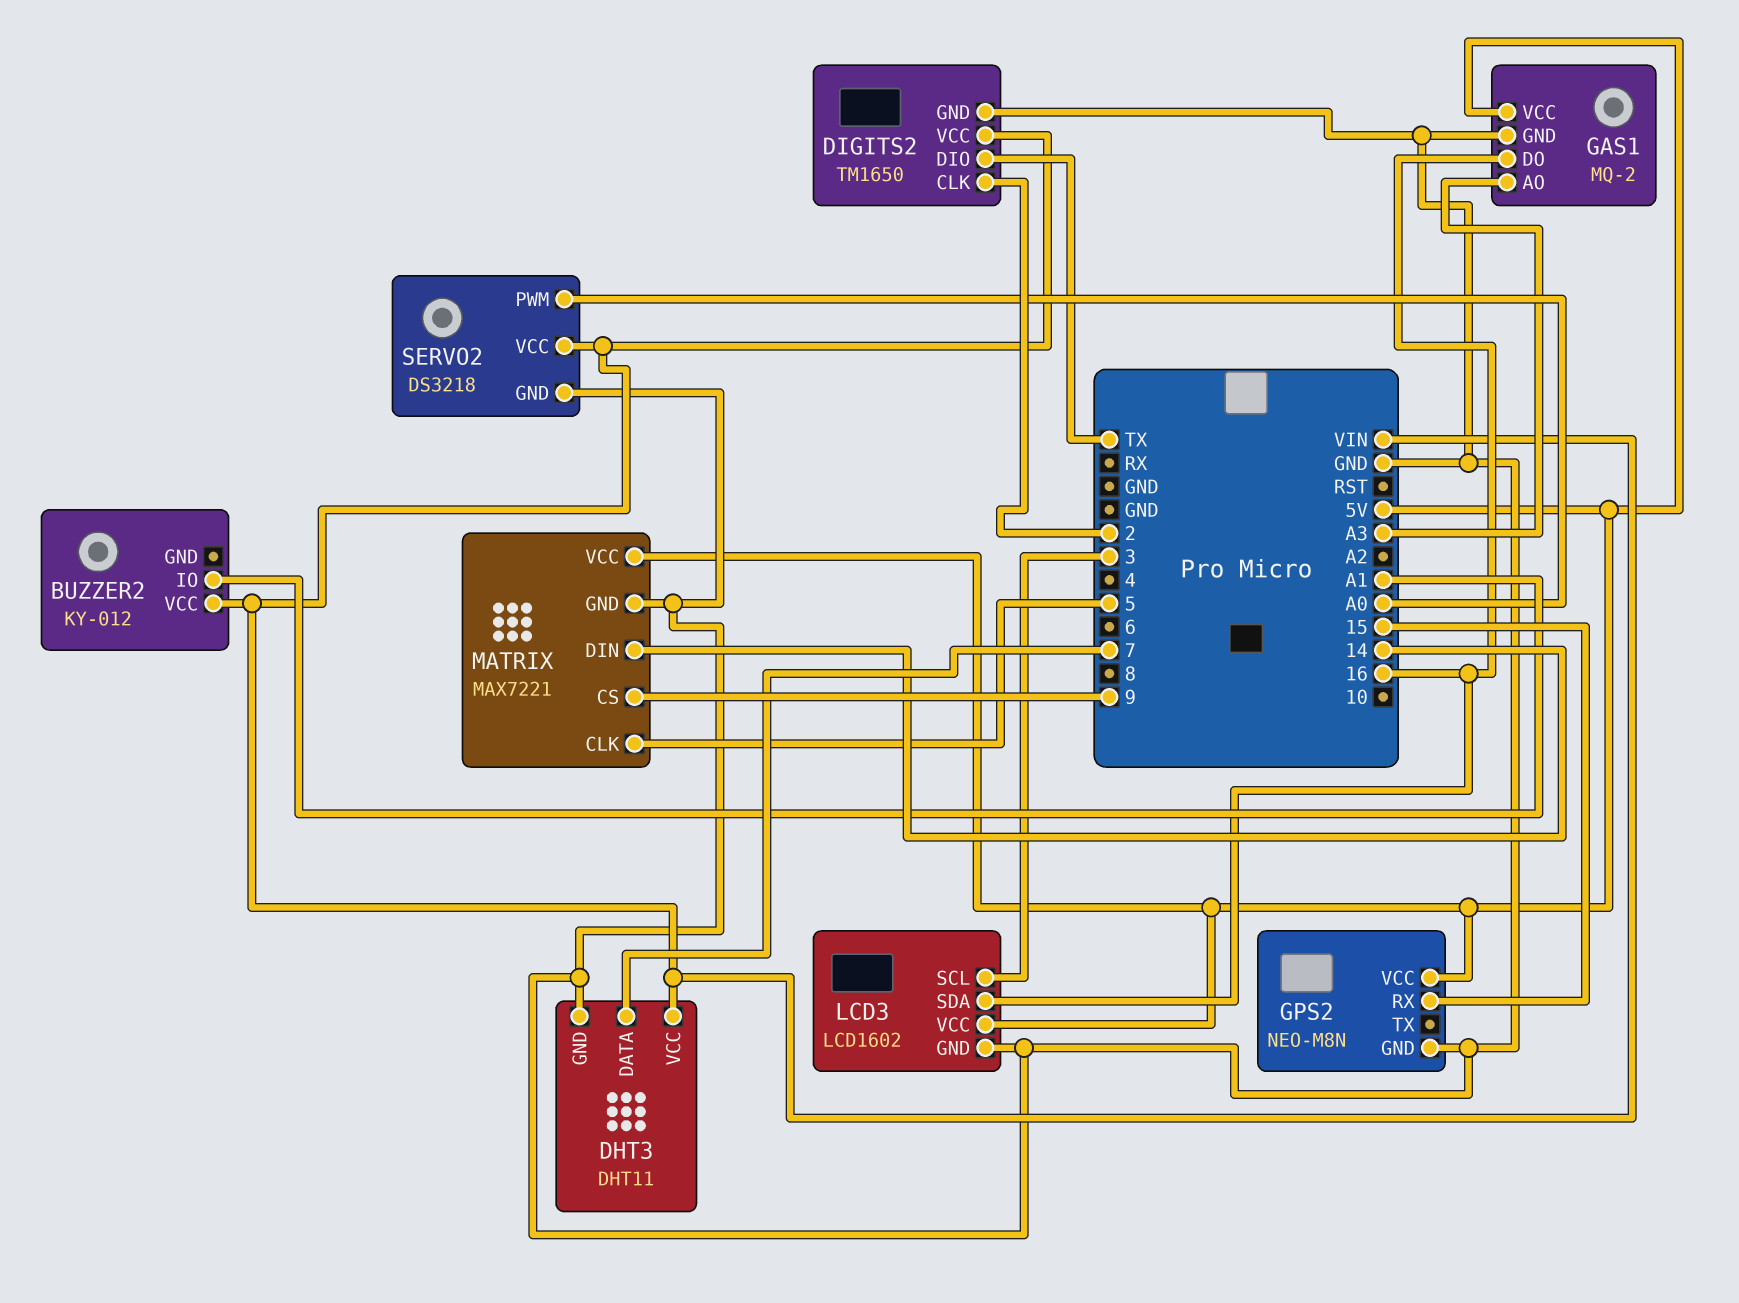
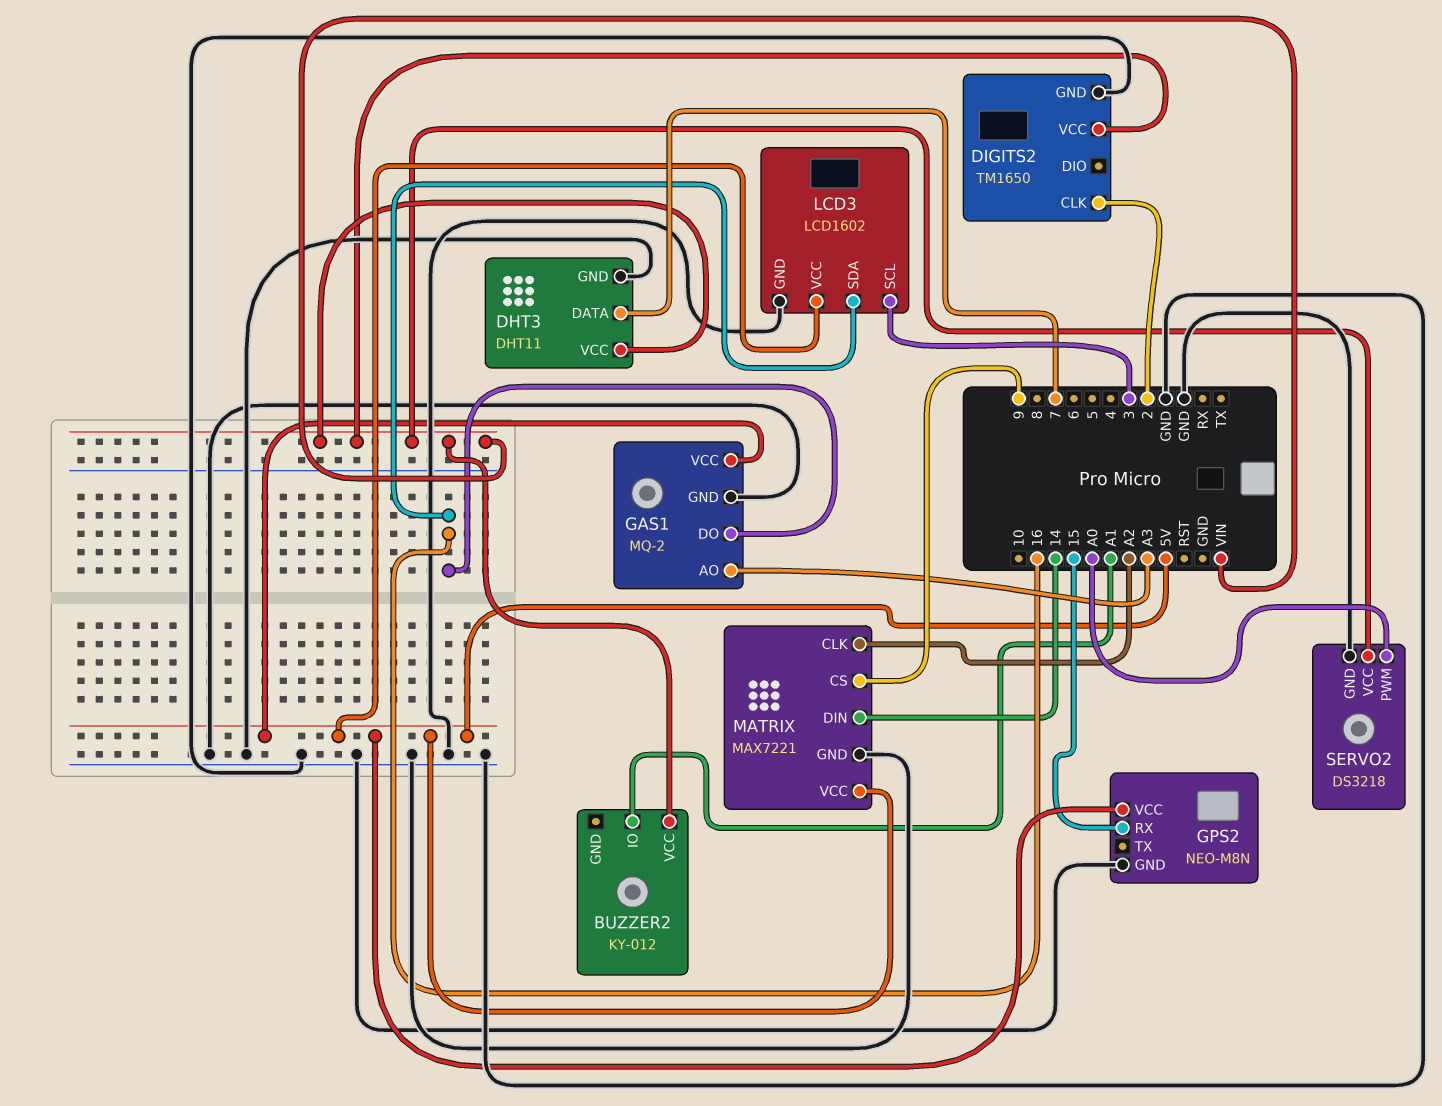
DIGITS2 pin DIO: TX -> none
MATRIX pin CLK: 5 -> A2

